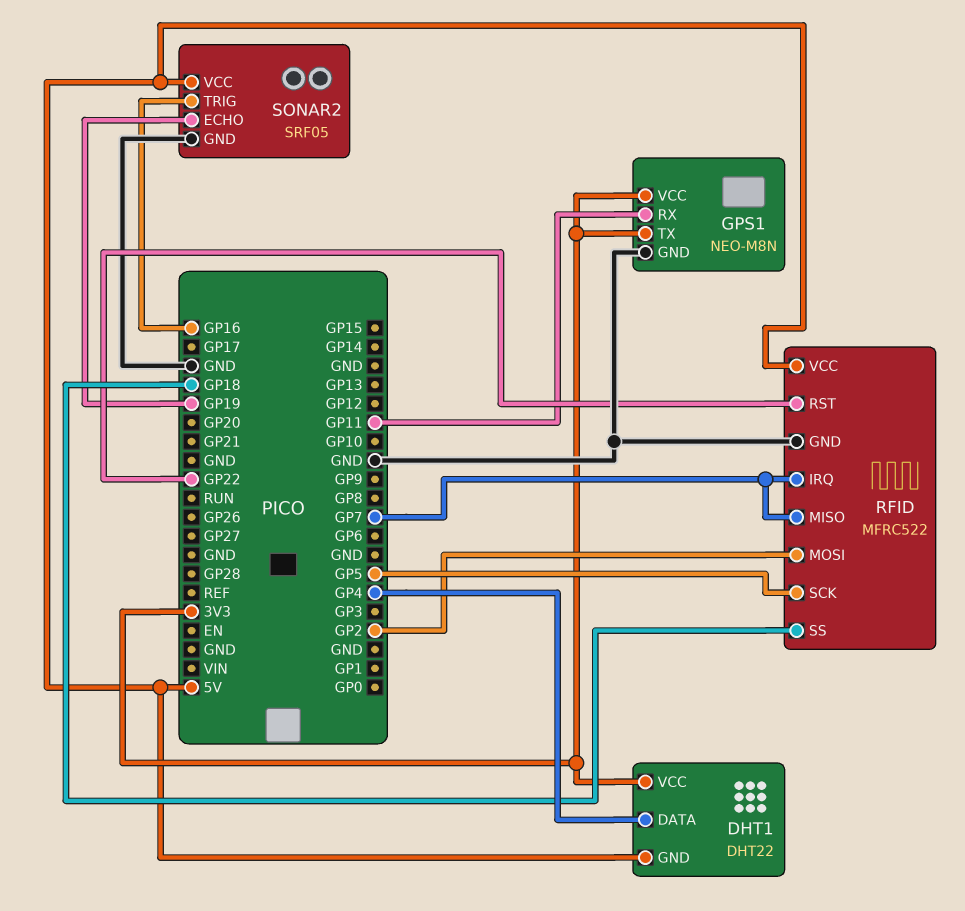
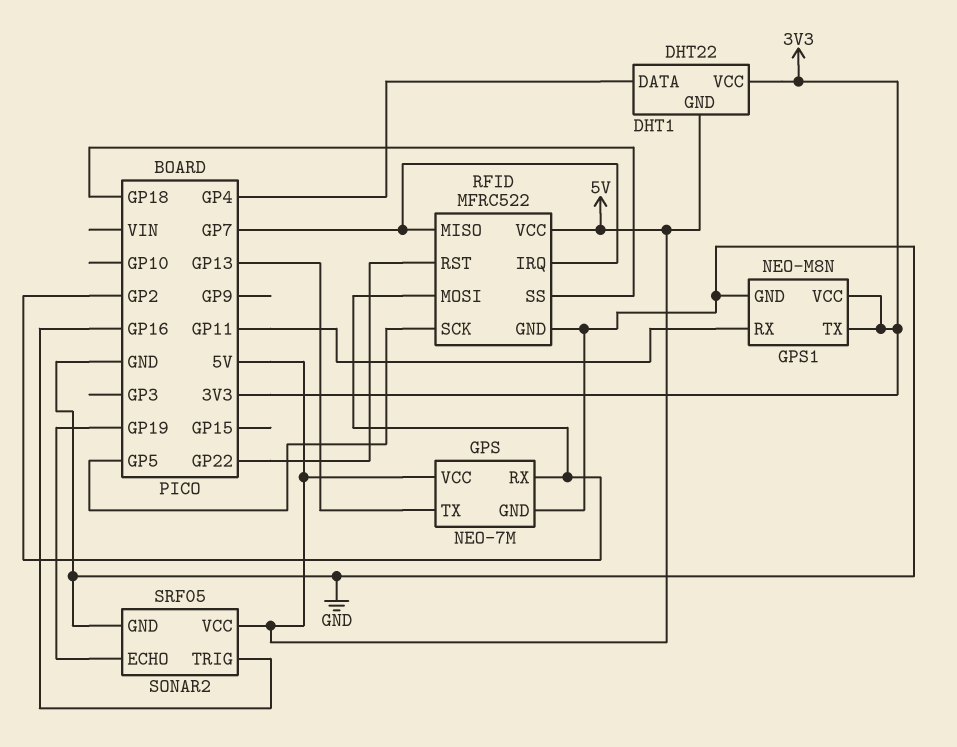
GPS: none -> NEO-7M
GPS pin GND: none -> GND
GPS pin RX: none -> GP2
GPS pin TX: none -> GP13
GPS pin VCC: none -> 5V

